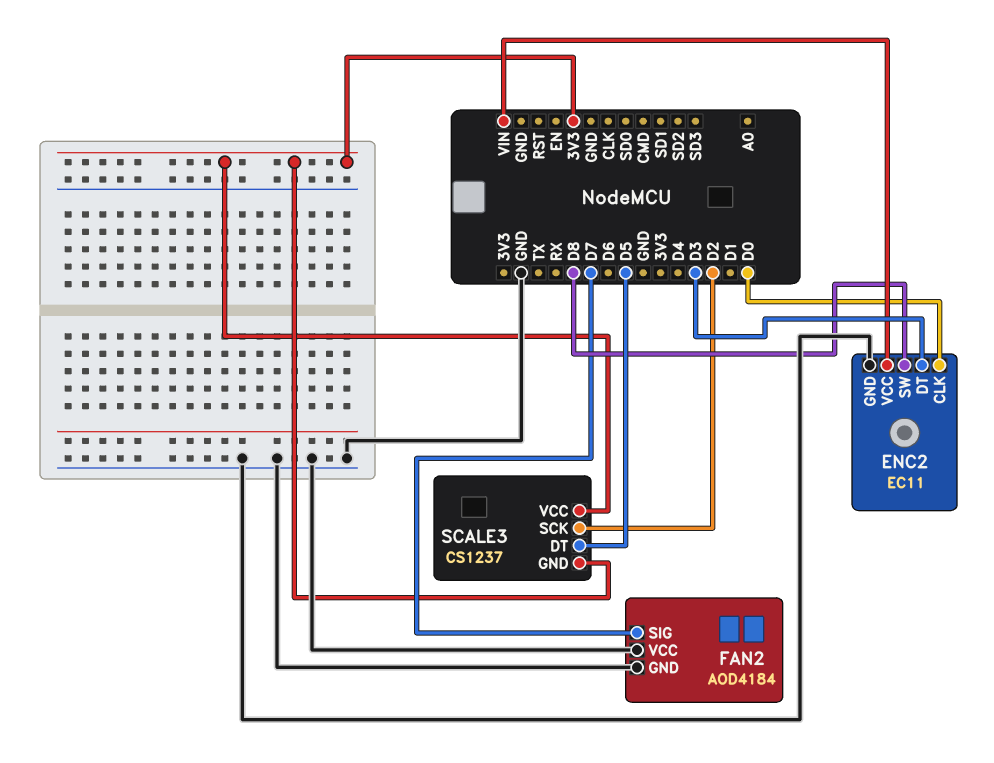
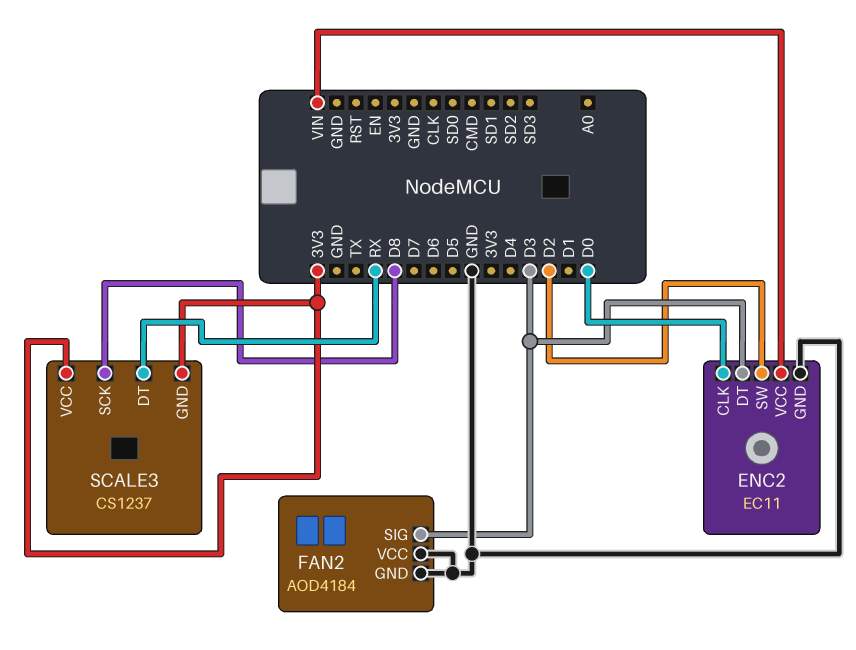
ENC2 pin SW: D8 -> D2
FAN2 pin SIG: D7 -> D3
SCALE3 pin DT: D5 -> RX
SCALE3 pin SCK: D2 -> D8

